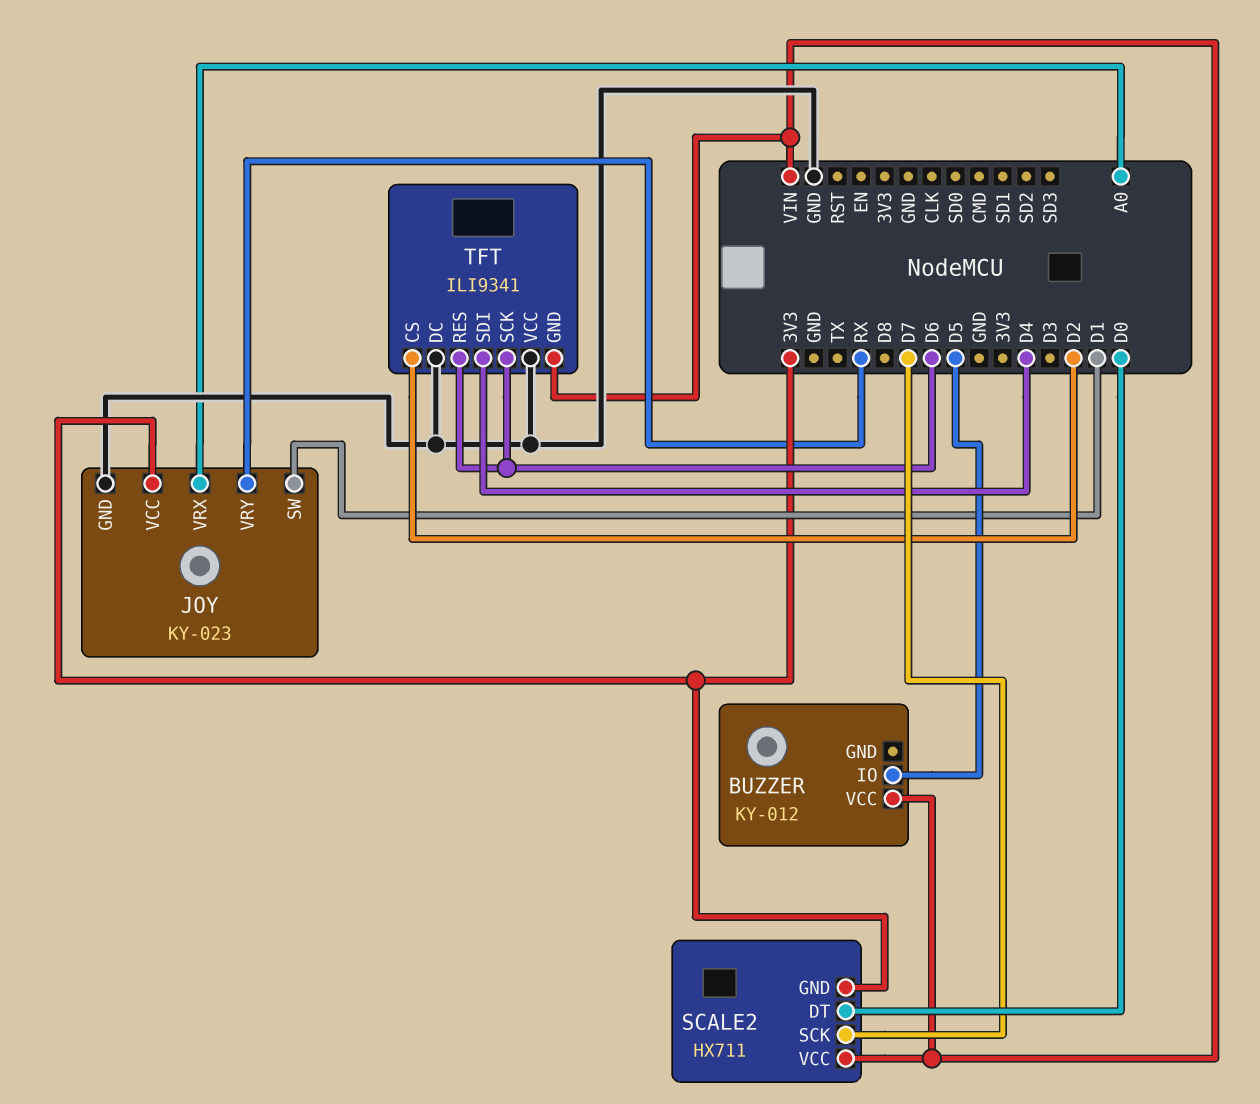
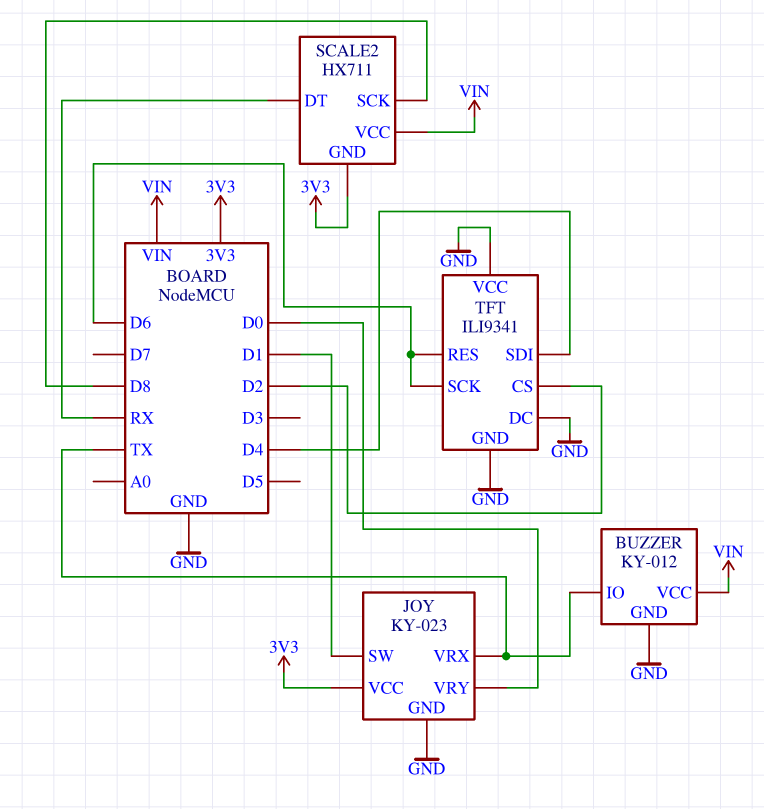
BUZZER pin GND: none -> GND
BUZZER pin IO: D5 -> TX
JOY pin VRX: A0 -> TX
JOY pin VRY: RX -> D0
SCALE2 pin DT: D0 -> RX
SCALE2 pin SCK: D7 -> D8
TFT pin GND: VIN -> GND

